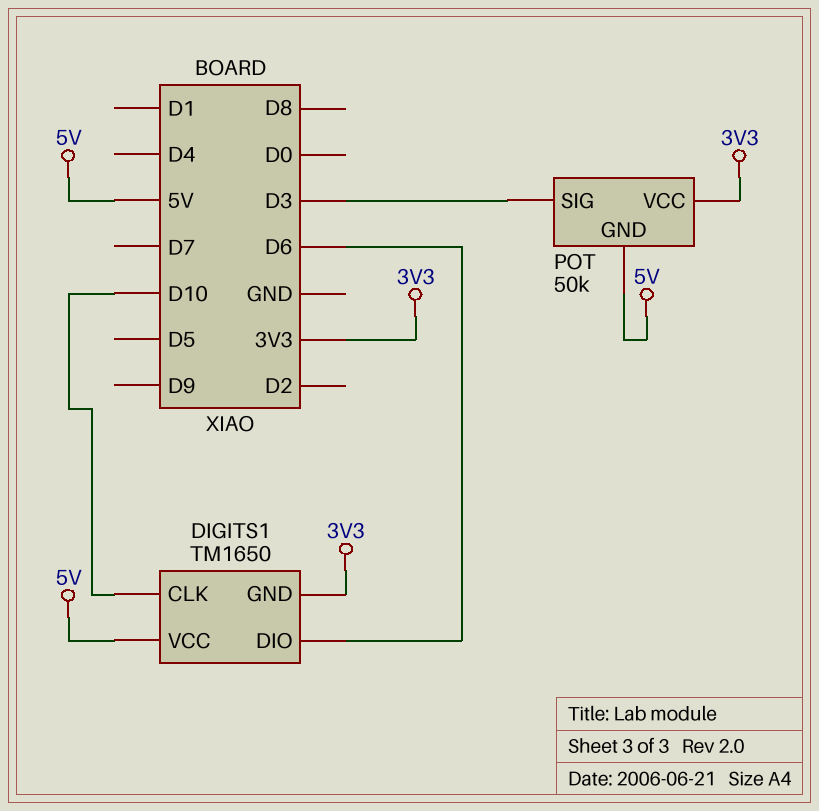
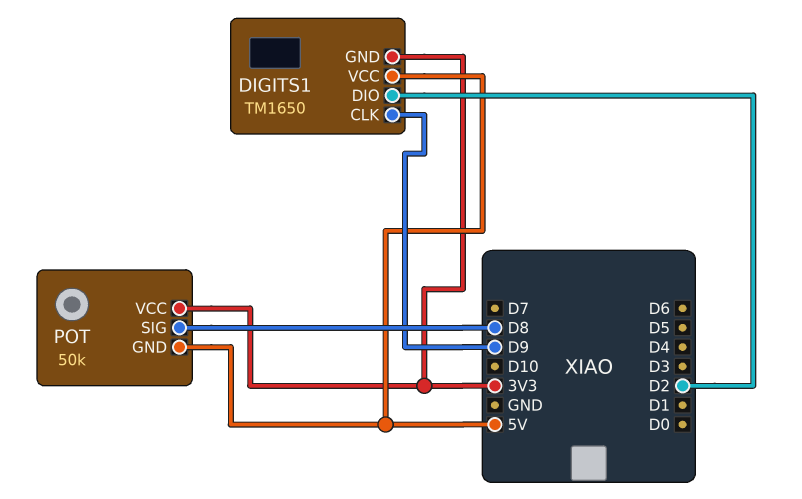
DIGITS1 pin CLK: D10 -> D9
DIGITS1 pin DIO: D6 -> D2
POT pin SIG: D3 -> D8

